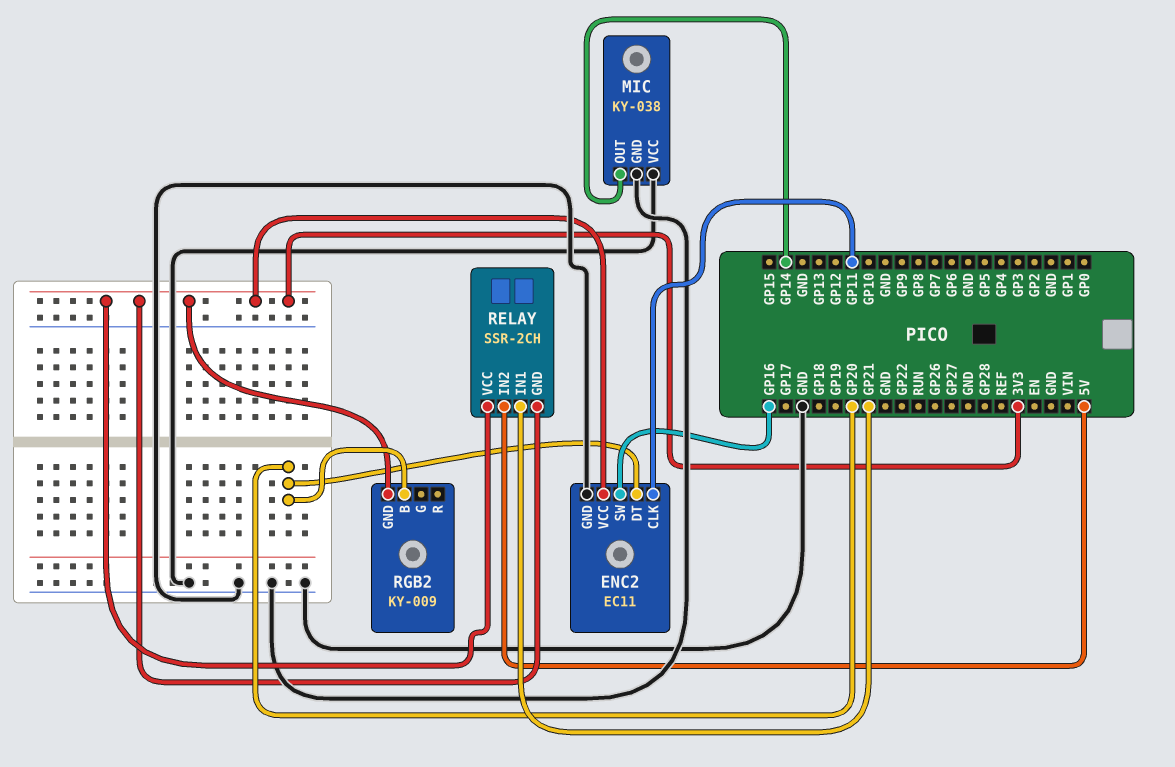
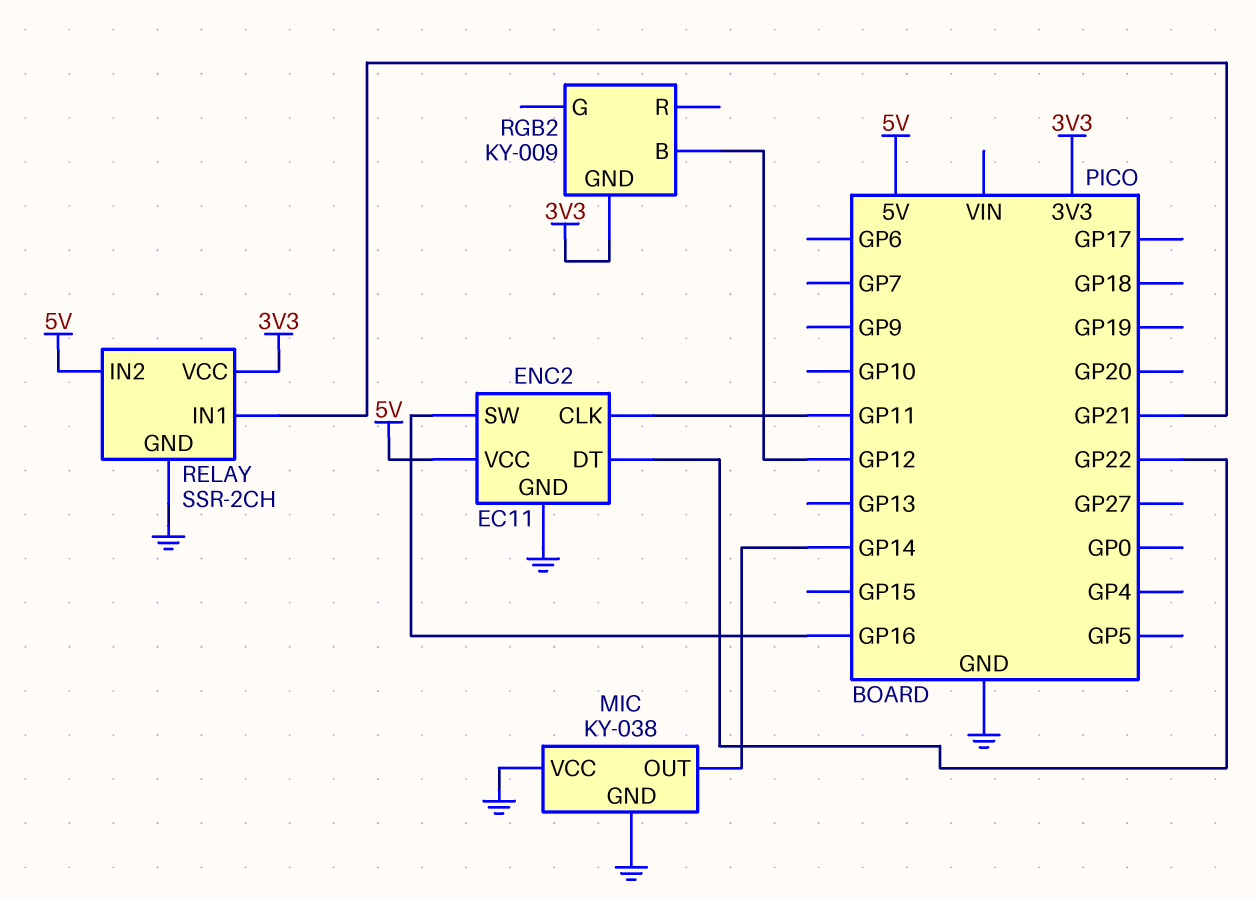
ENC2 pin DT: GP20 -> GP22
ENC2 pin VCC: 3V3 -> 5V
RELAY pin GND: 3V3 -> GND
RGB2 pin B: GP20 -> GP12

